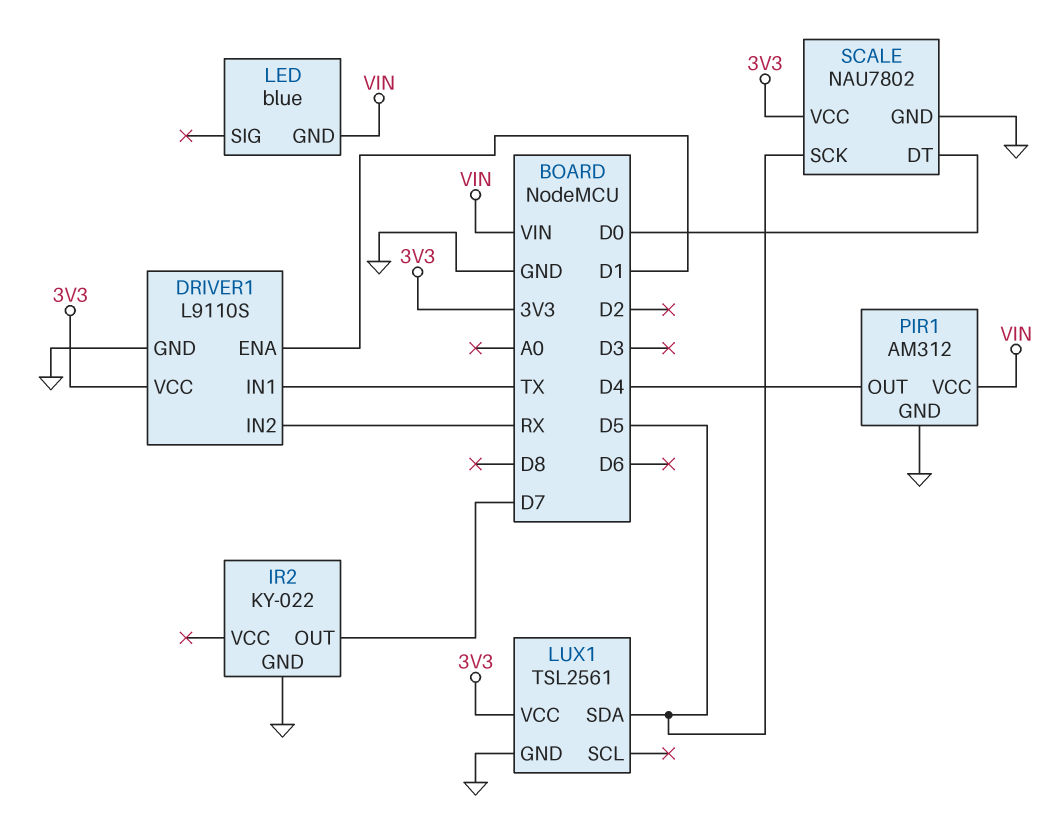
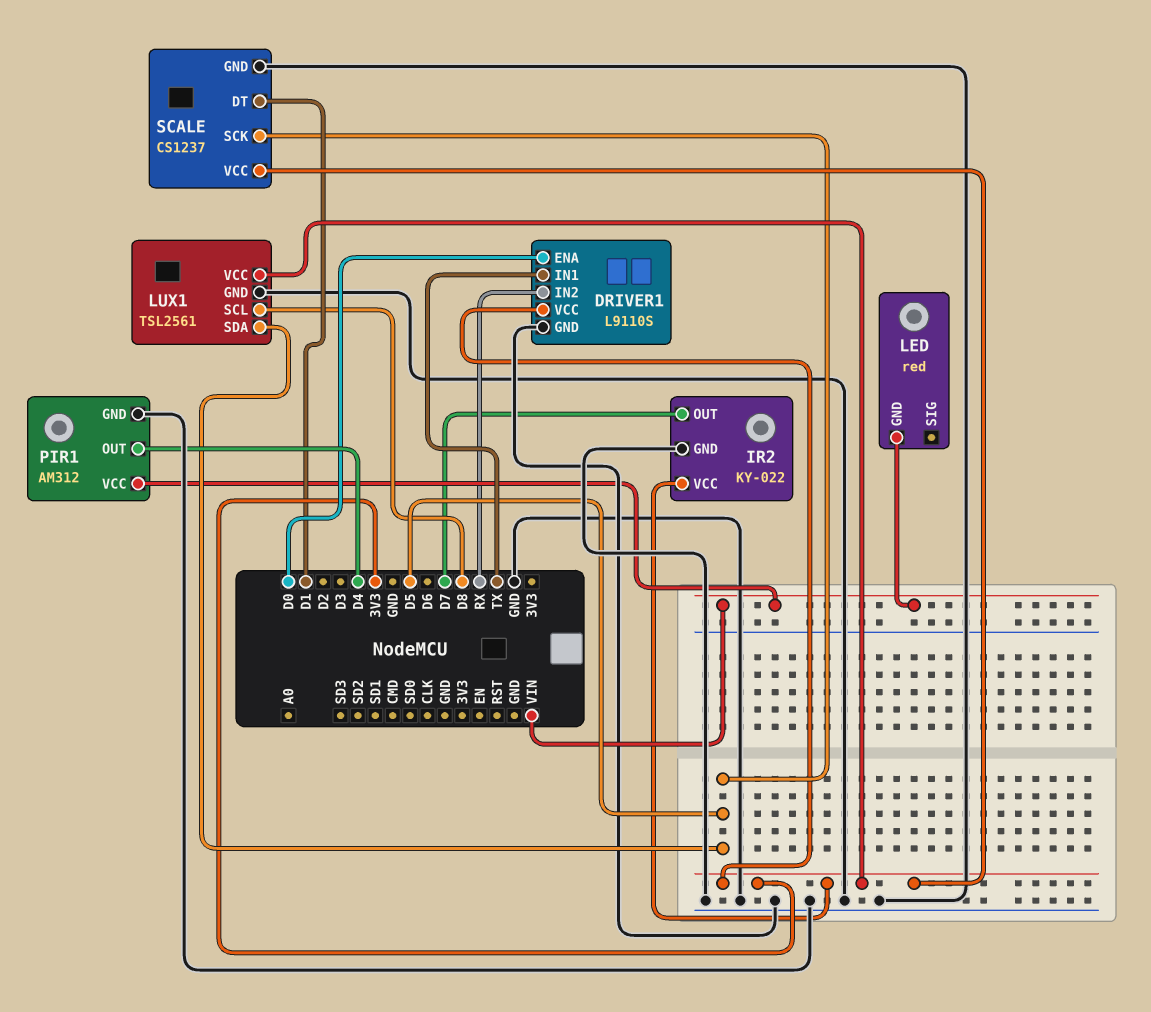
DRIVER1 pin ENA: D1 -> D0
IR2 pin VCC: none -> 3V3
LED: blue -> red
LUX1 pin SCL: none -> D8
SCALE: NAU7802 -> CS1237
SCALE pin DT: D0 -> D1

